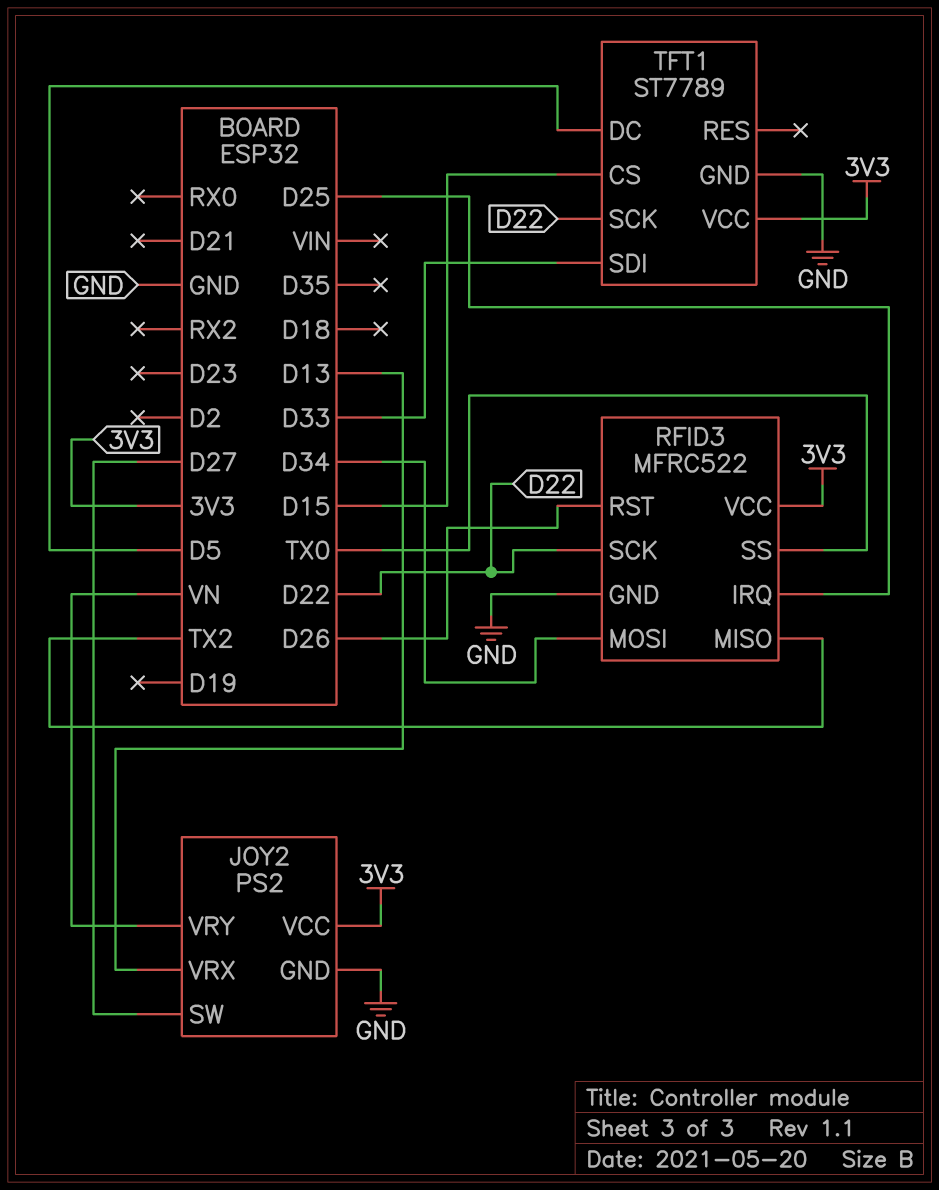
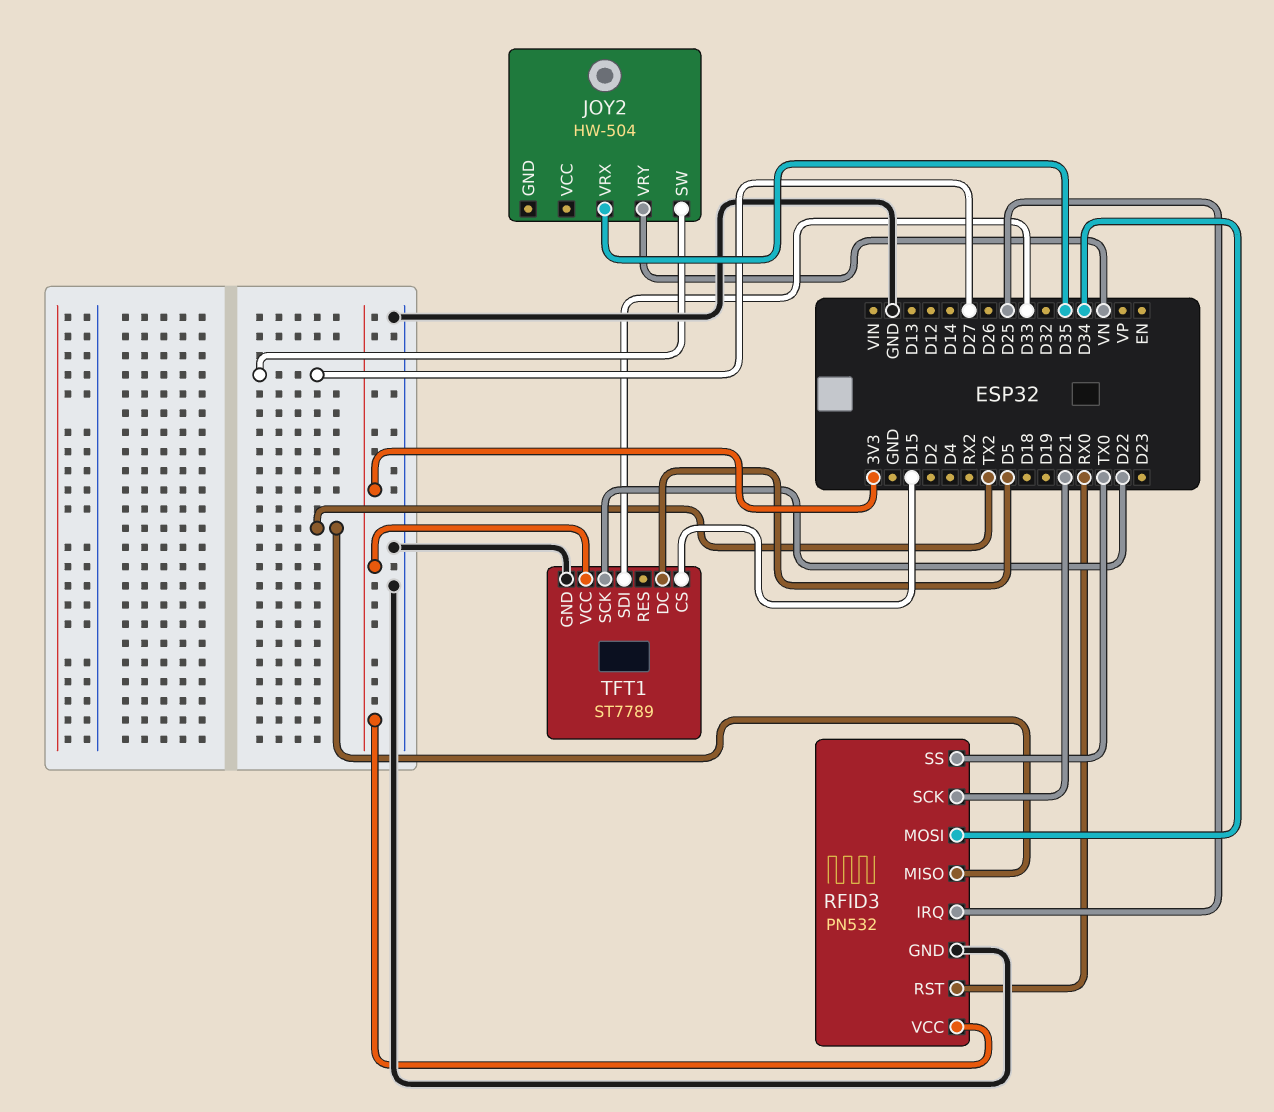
JOY2: PS2 -> HW-504
JOY2 pin GND: GND -> none
JOY2 pin VCC: 3V3 -> none
JOY2 pin VRX: D13 -> D35
RFID3: MFRC522 -> PN532
RFID3 pin RST: D26 -> RX0
RFID3 pin SCK: D22 -> D21

